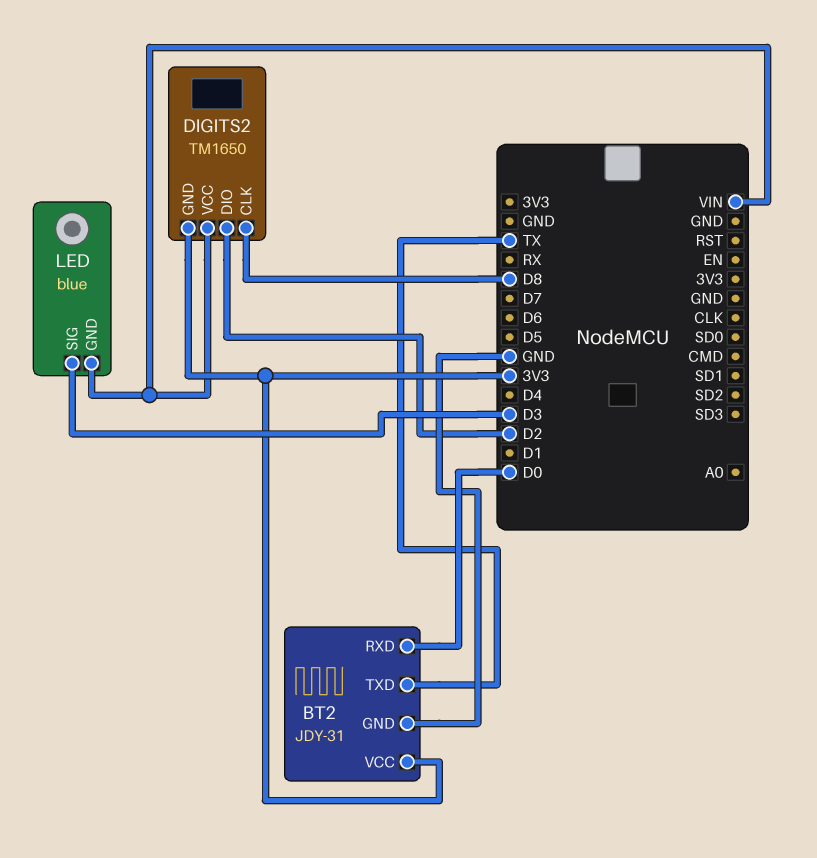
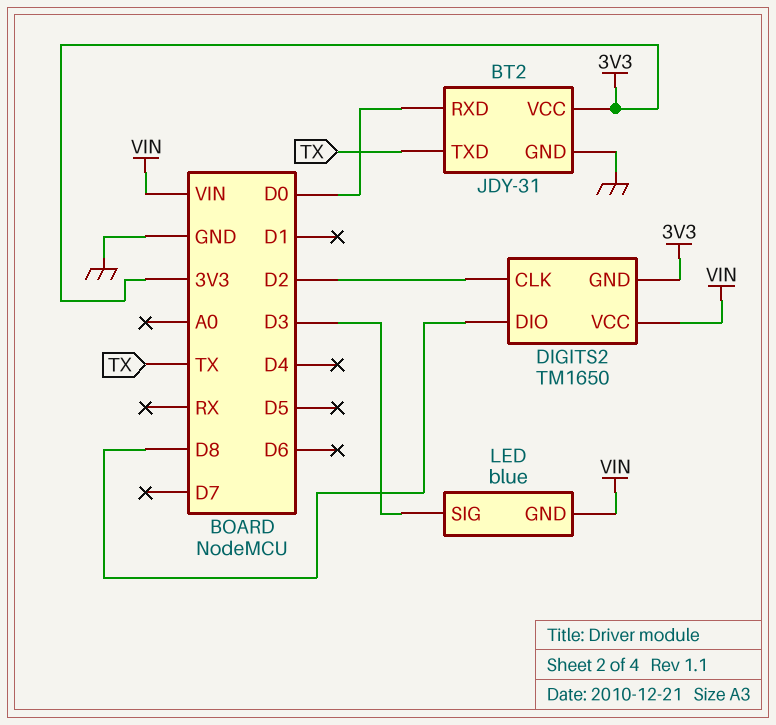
DIGITS2 pin CLK: D8 -> D2
DIGITS2 pin DIO: D2 -> D8

